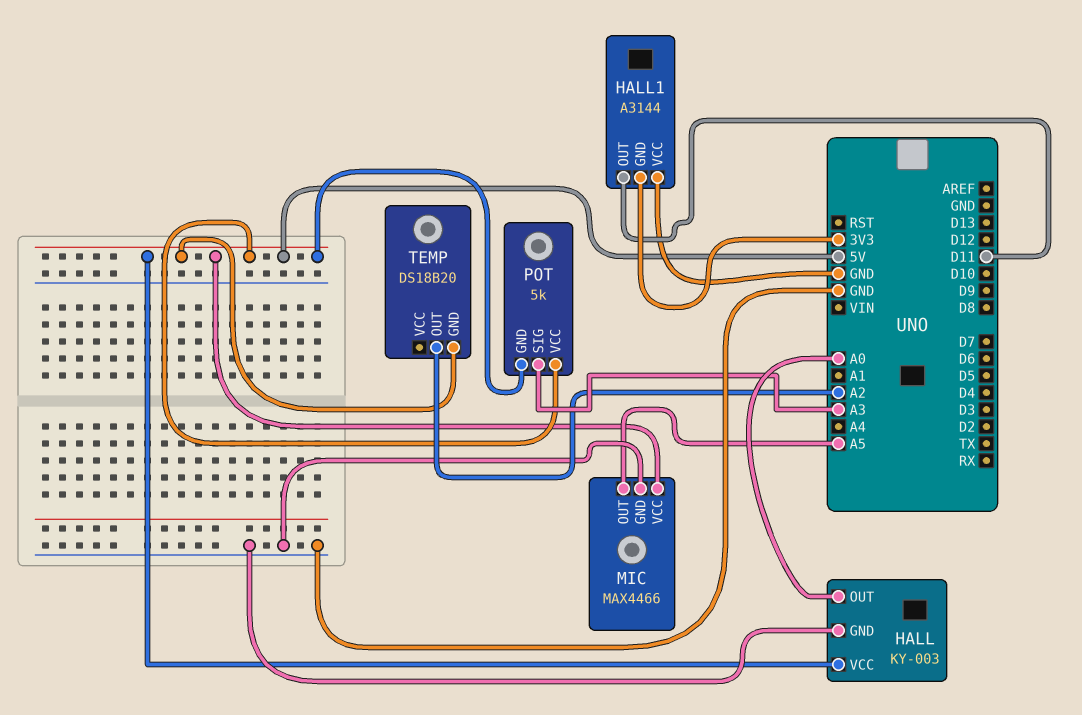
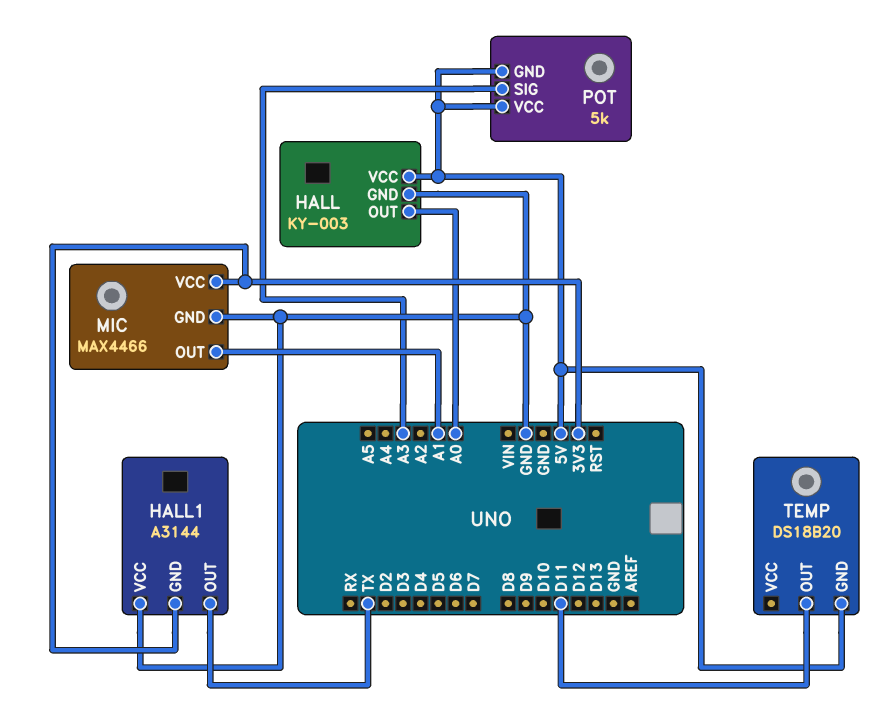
HALL1 pin OUT: D11 -> TX
MIC pin OUT: A5 -> A1
MIC pin VCC: 5V -> 3V3
TEMP pin OUT: A2 -> D11

